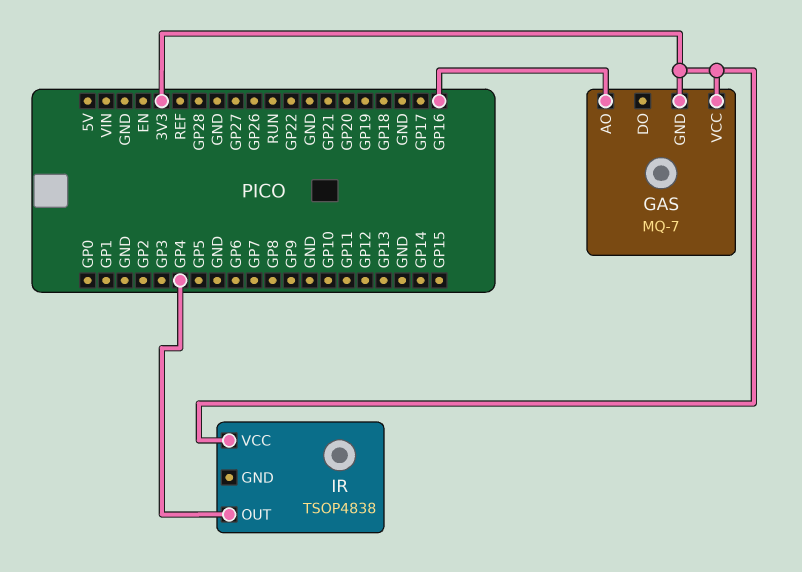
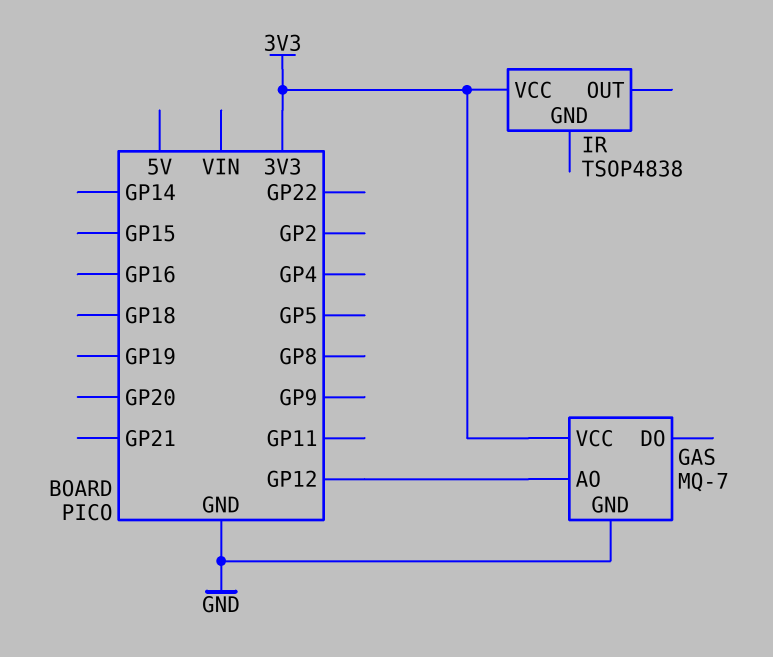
GAS pin AO: GP16 -> GP12
GAS pin GND: 3V3 -> GND
IR pin OUT: GP4 -> none

